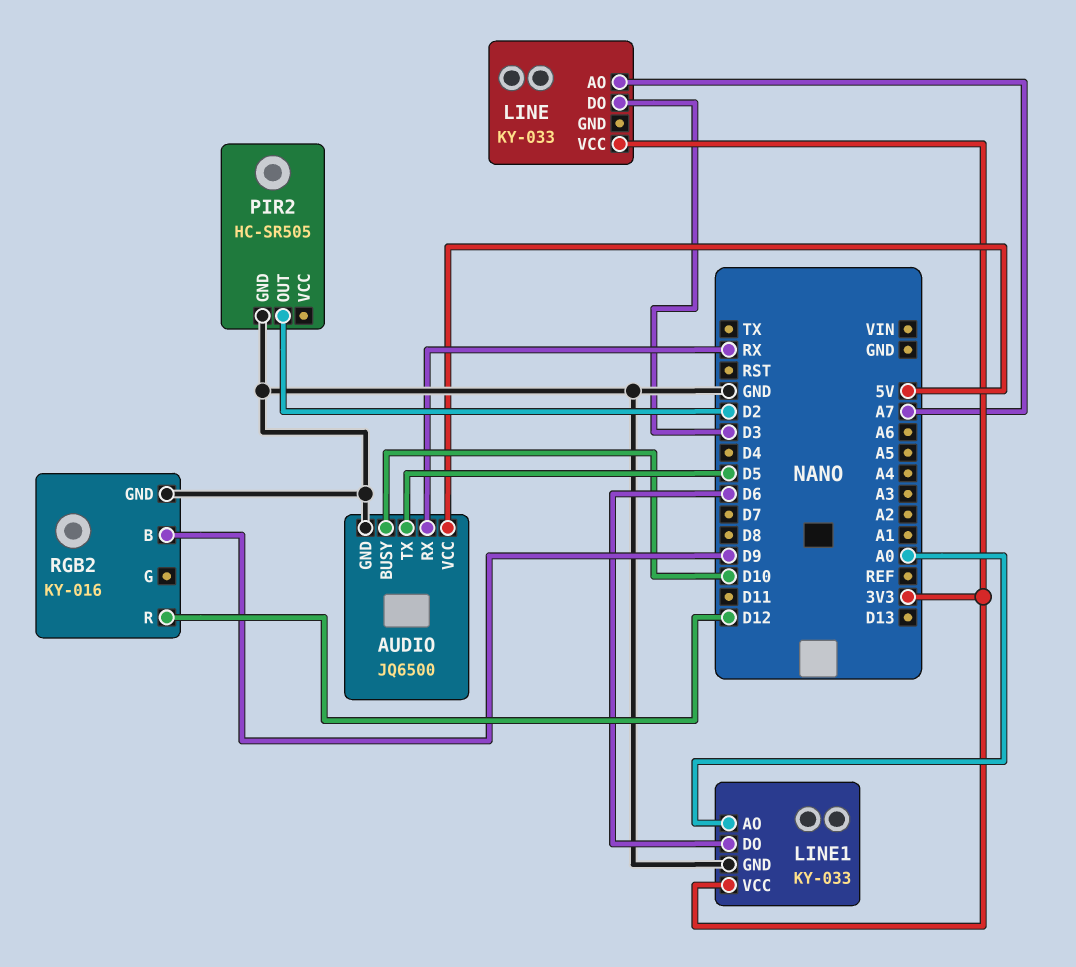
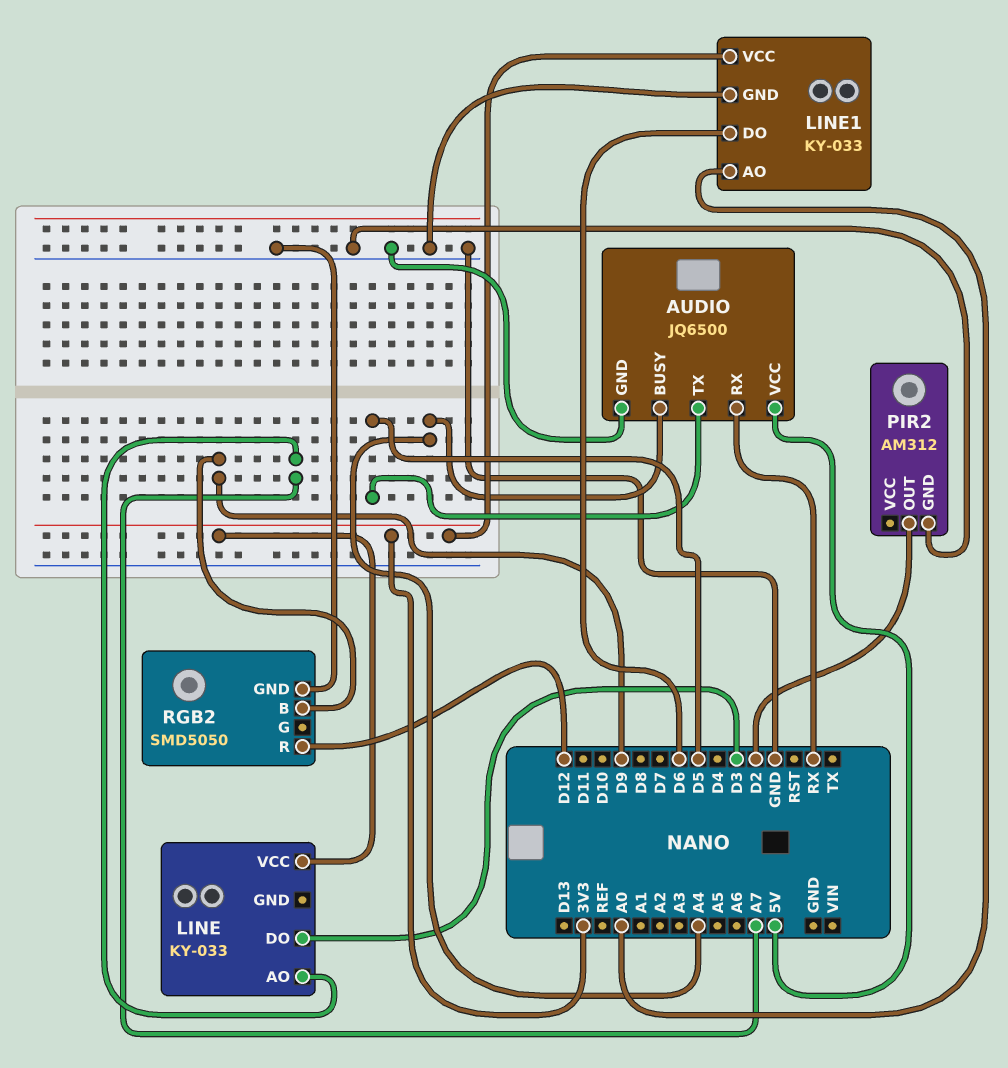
AUDIO pin BUSY: D10 -> A4
PIR2: HC-SR505 -> AM312
RGB2: KY-016 -> SMD5050

